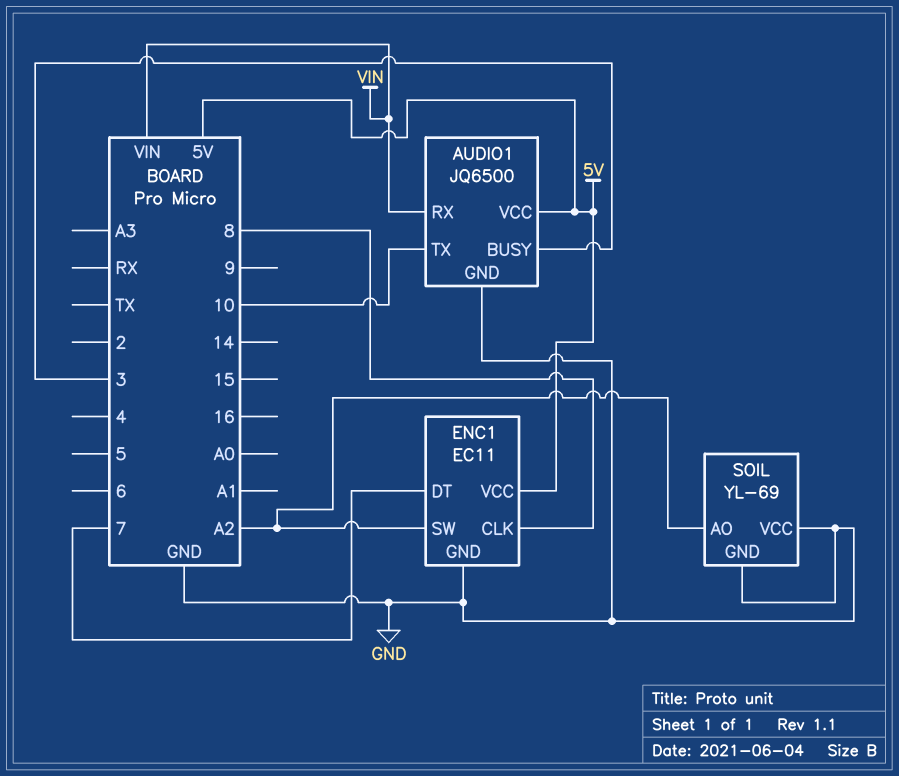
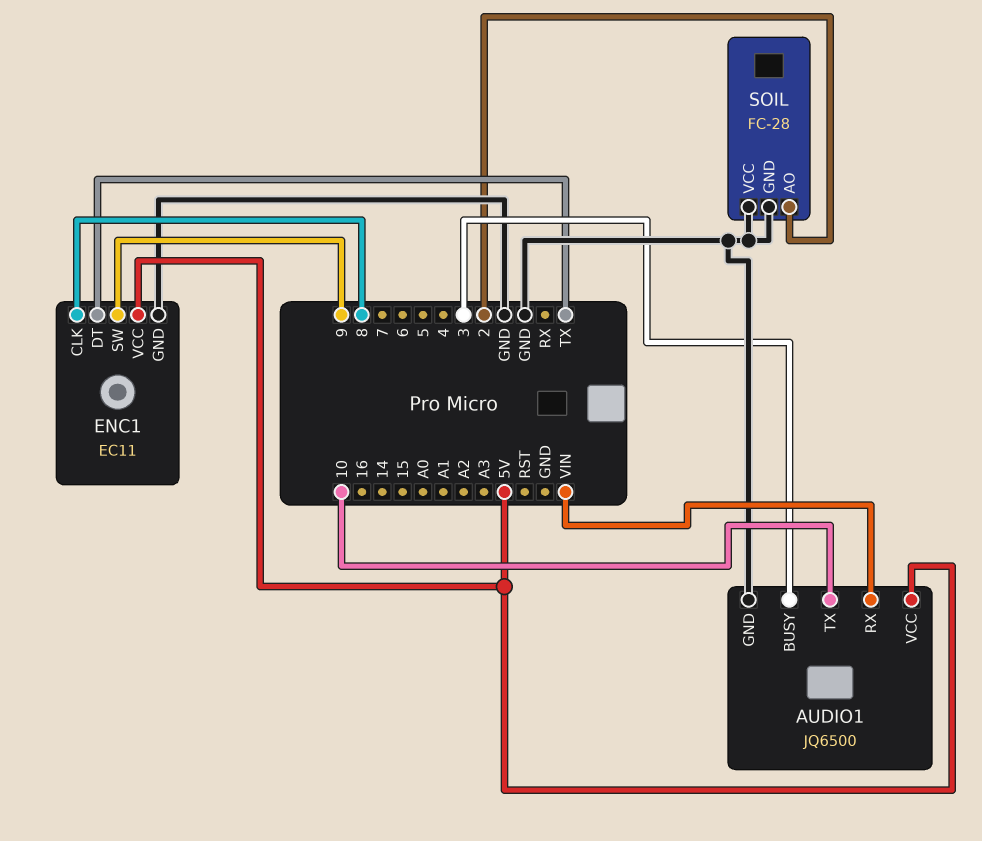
ENC1 pin DT: 7 -> TX
ENC1 pin SW: A2 -> 9
SOIL: YL-69 -> FC-28
SOIL pin AO: A2 -> 2

